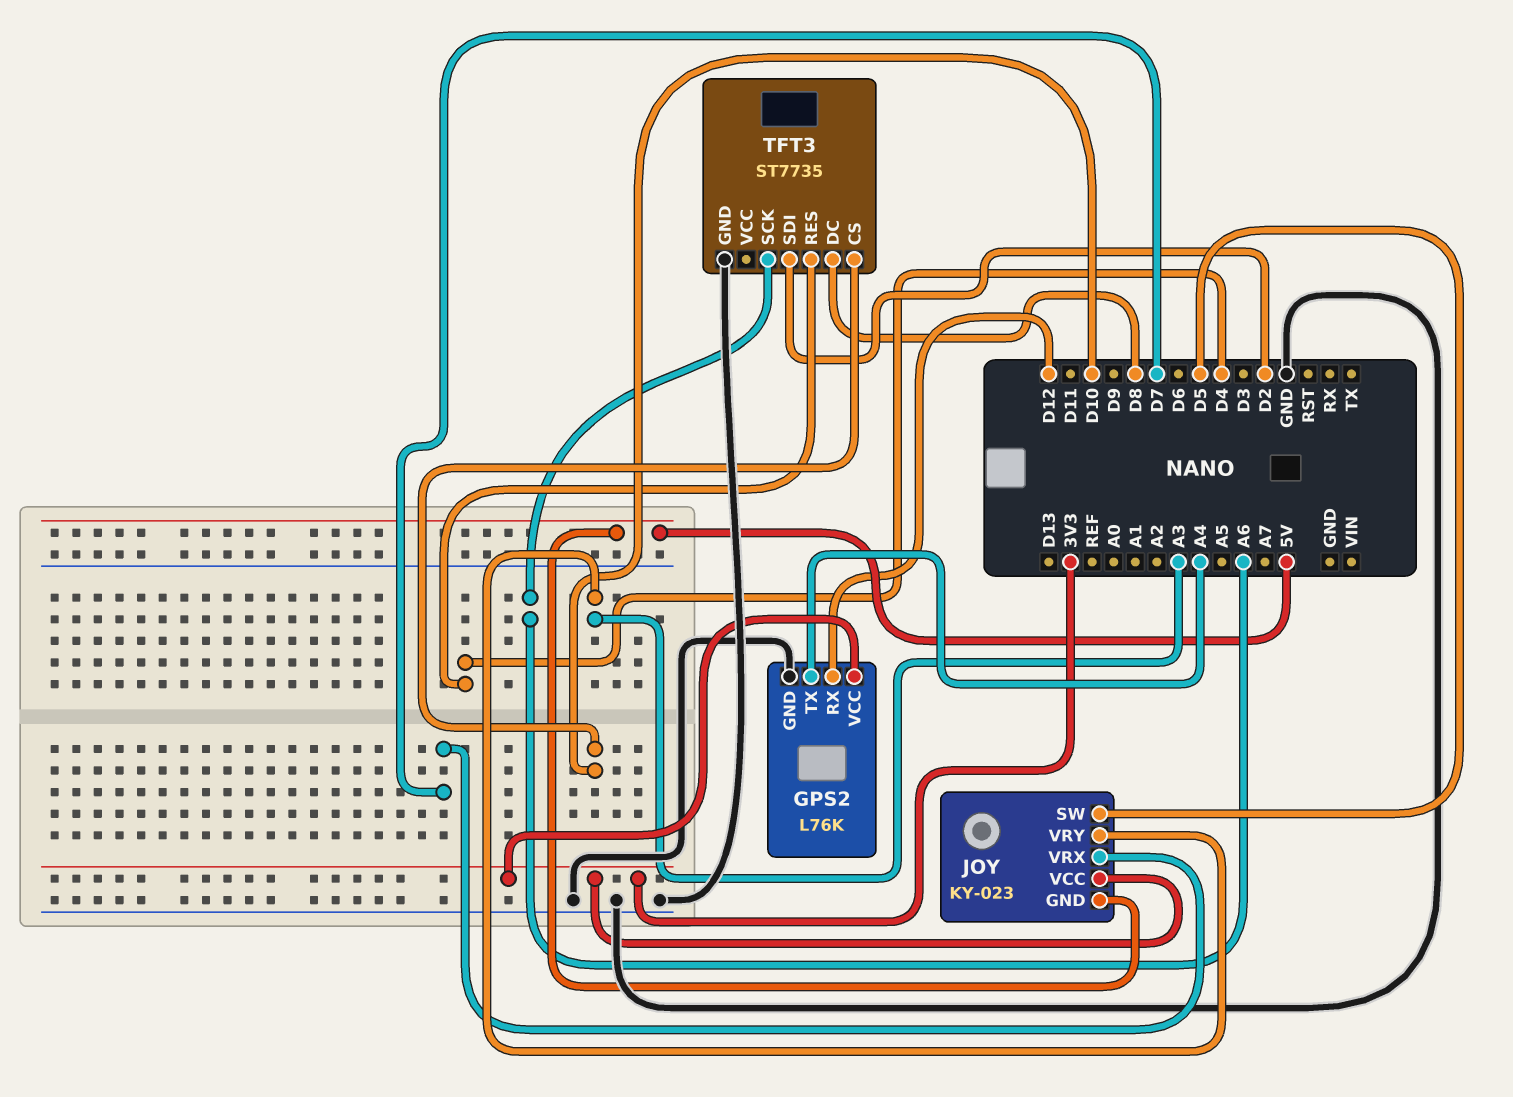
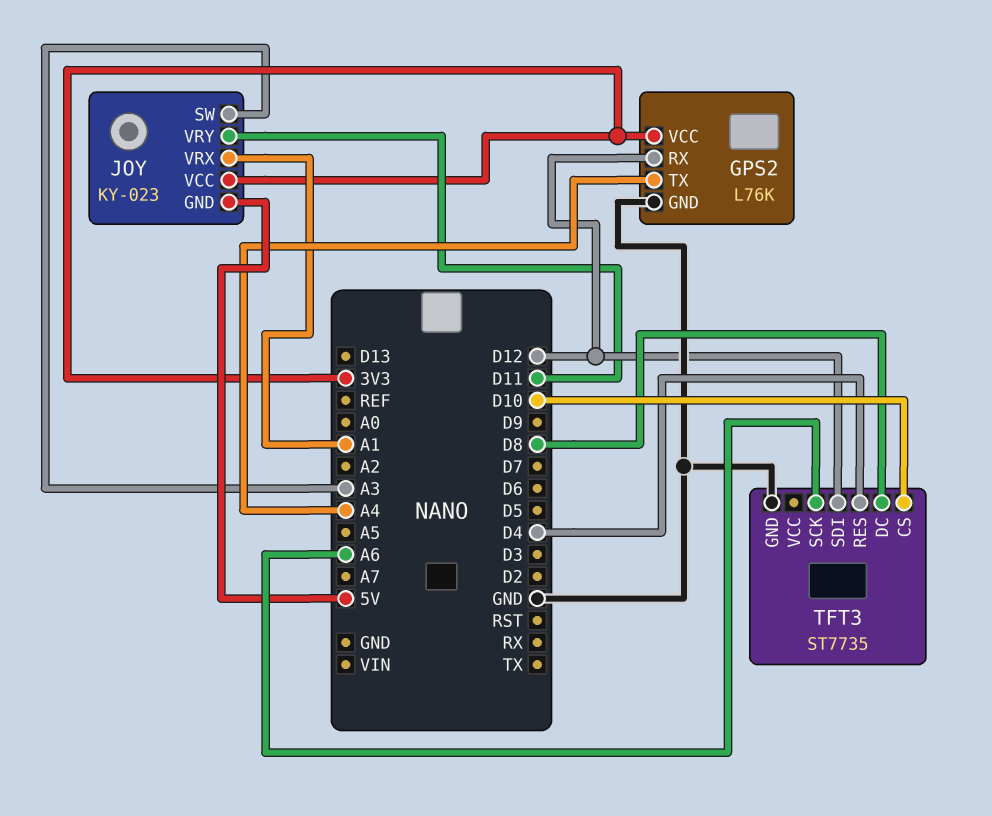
JOY pin SW: D5 -> A3
JOY pin VRX: D7 -> A1
JOY pin VRY: A3 -> D11
TFT3 pin SDI: D2 -> D12

